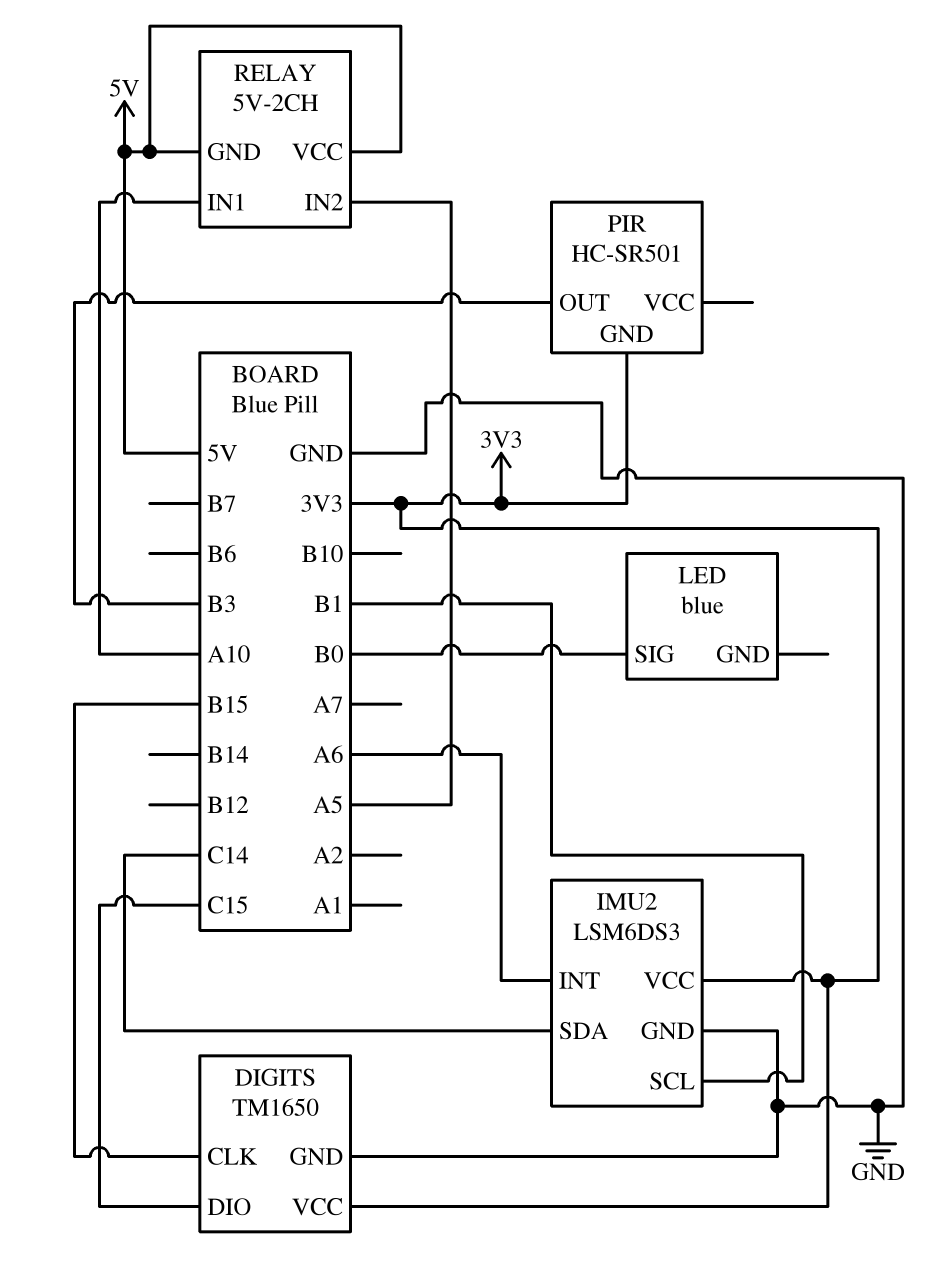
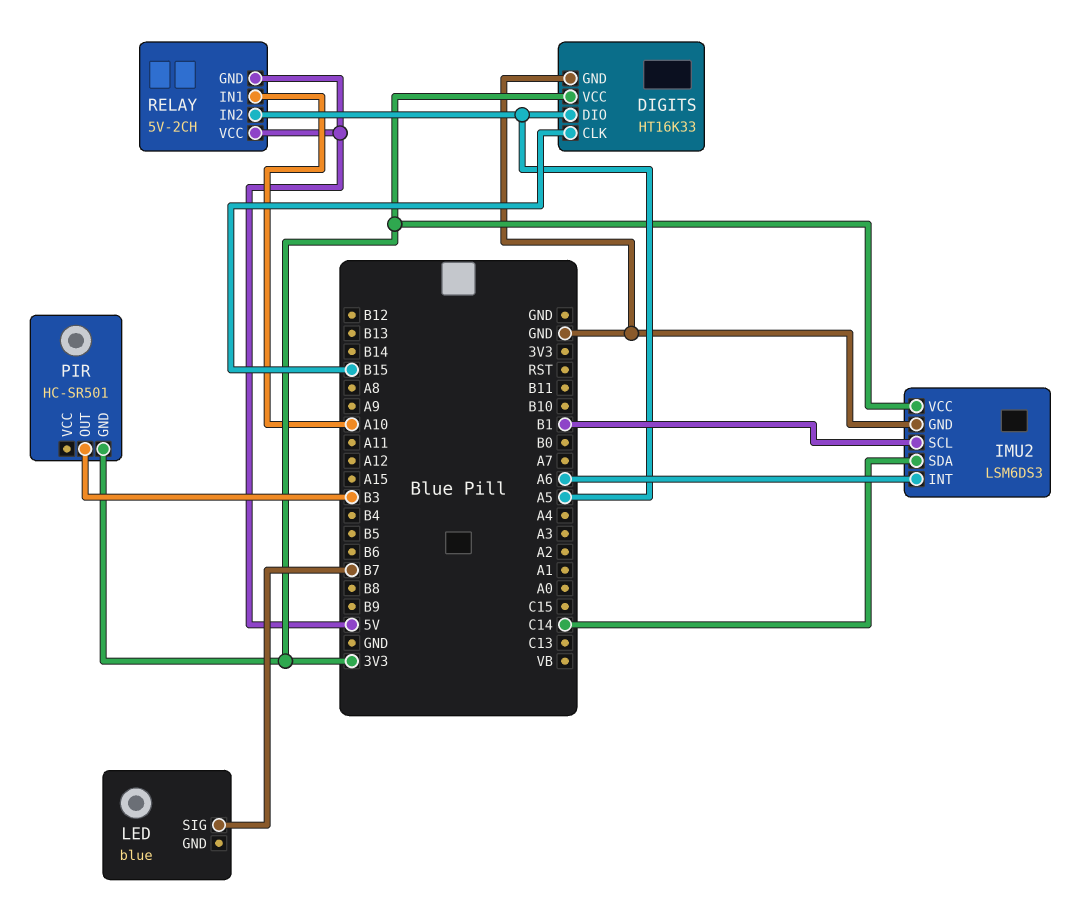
DIGITS: TM1650 -> HT16K33
DIGITS pin DIO: C15 -> A5
LED pin SIG: B0 -> B7

